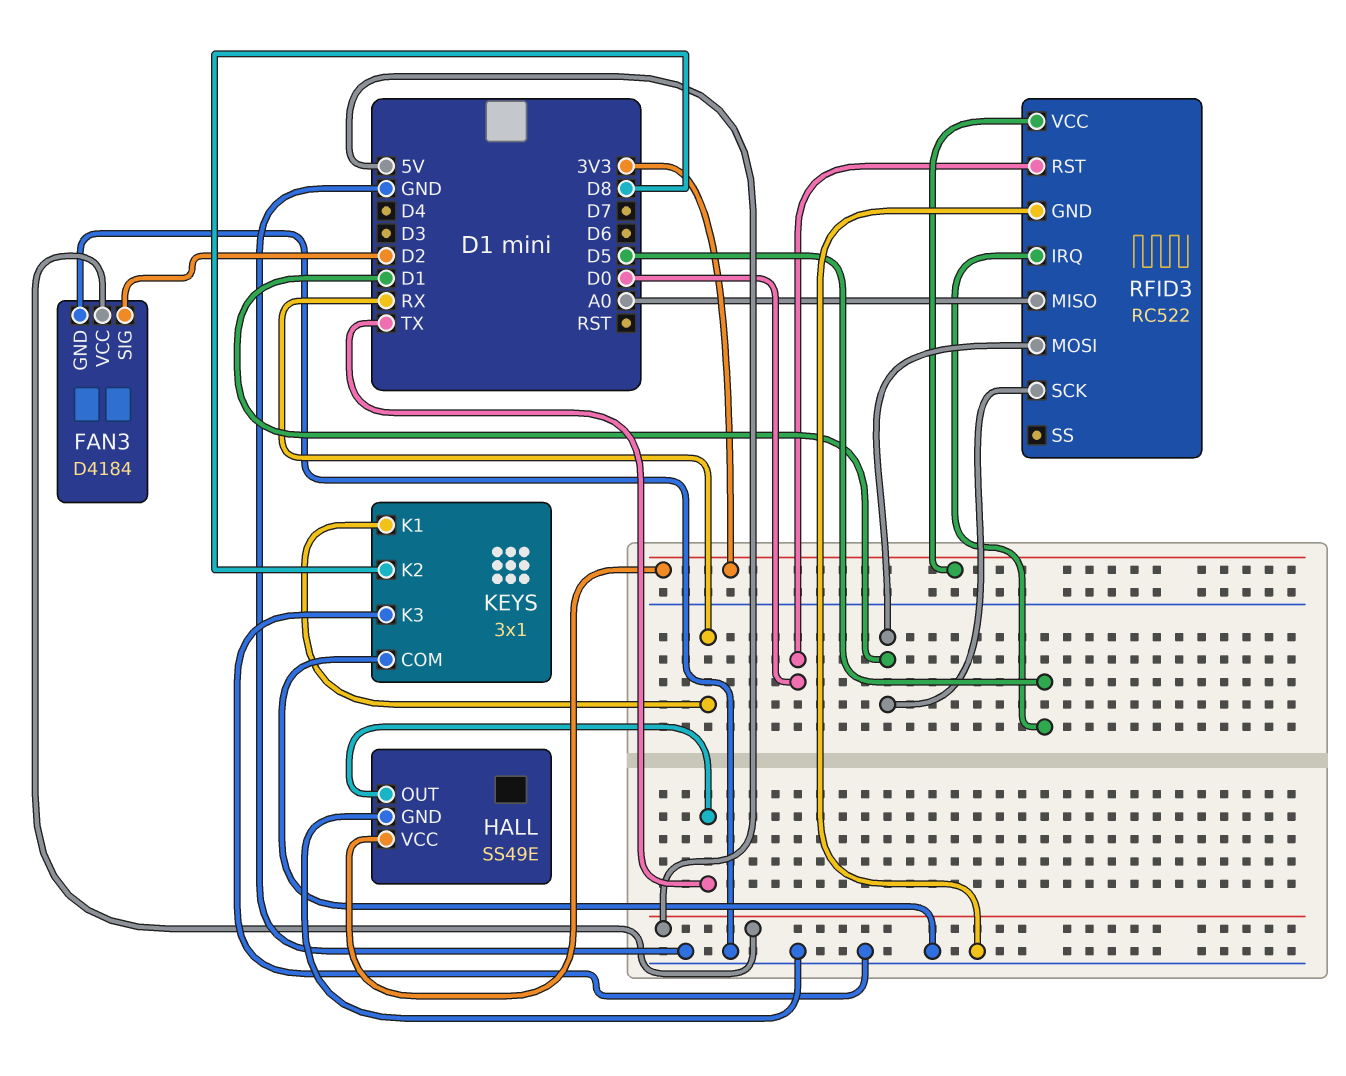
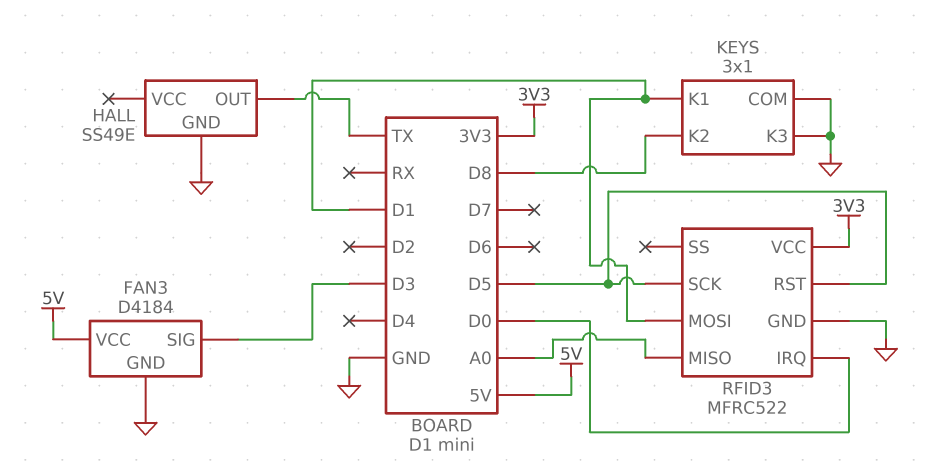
FAN3 pin SIG: D2 -> D3
HALL pin VCC: 3V3 -> none
KEYS pin K1: RX -> D1
RFID3: RC522 -> MFRC522
RFID3 pin IRQ: D5 -> D0
RFID3 pin RST: D0 -> D5
RFID3 pin SCK: D1 -> D5

